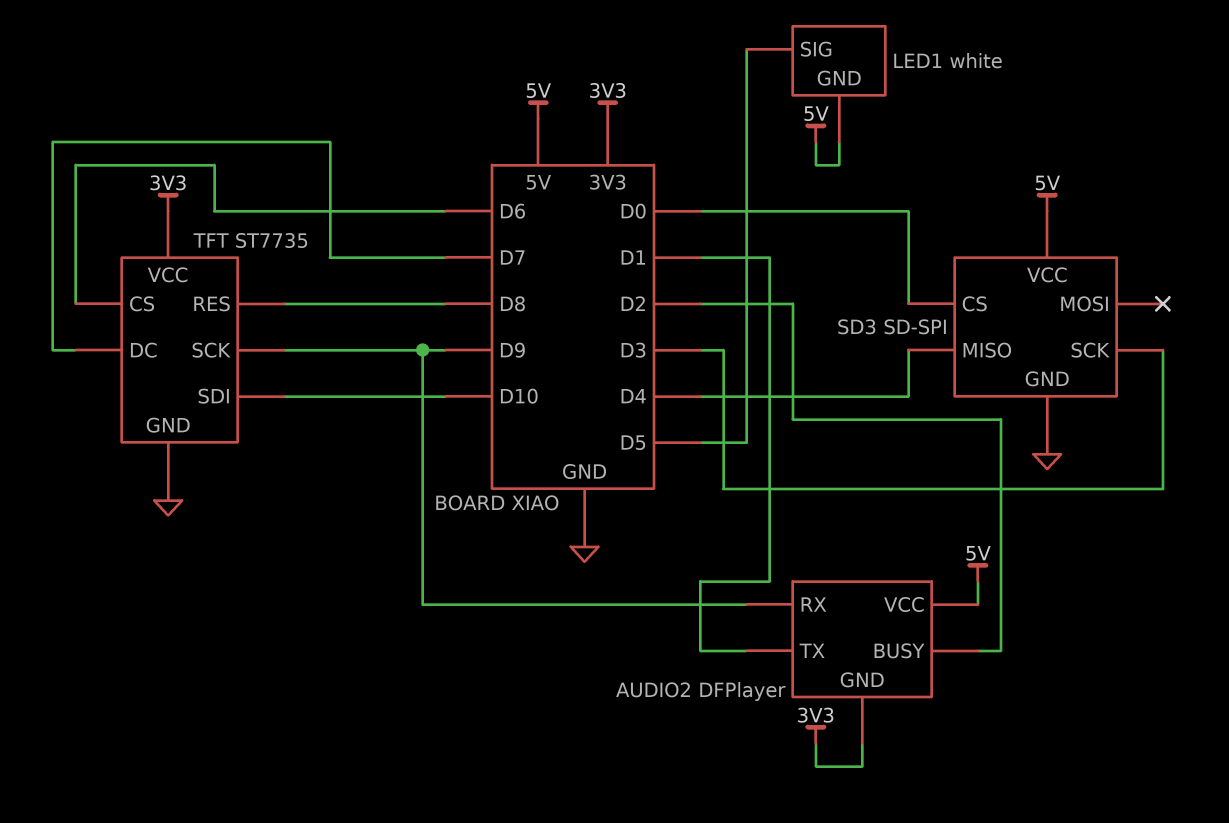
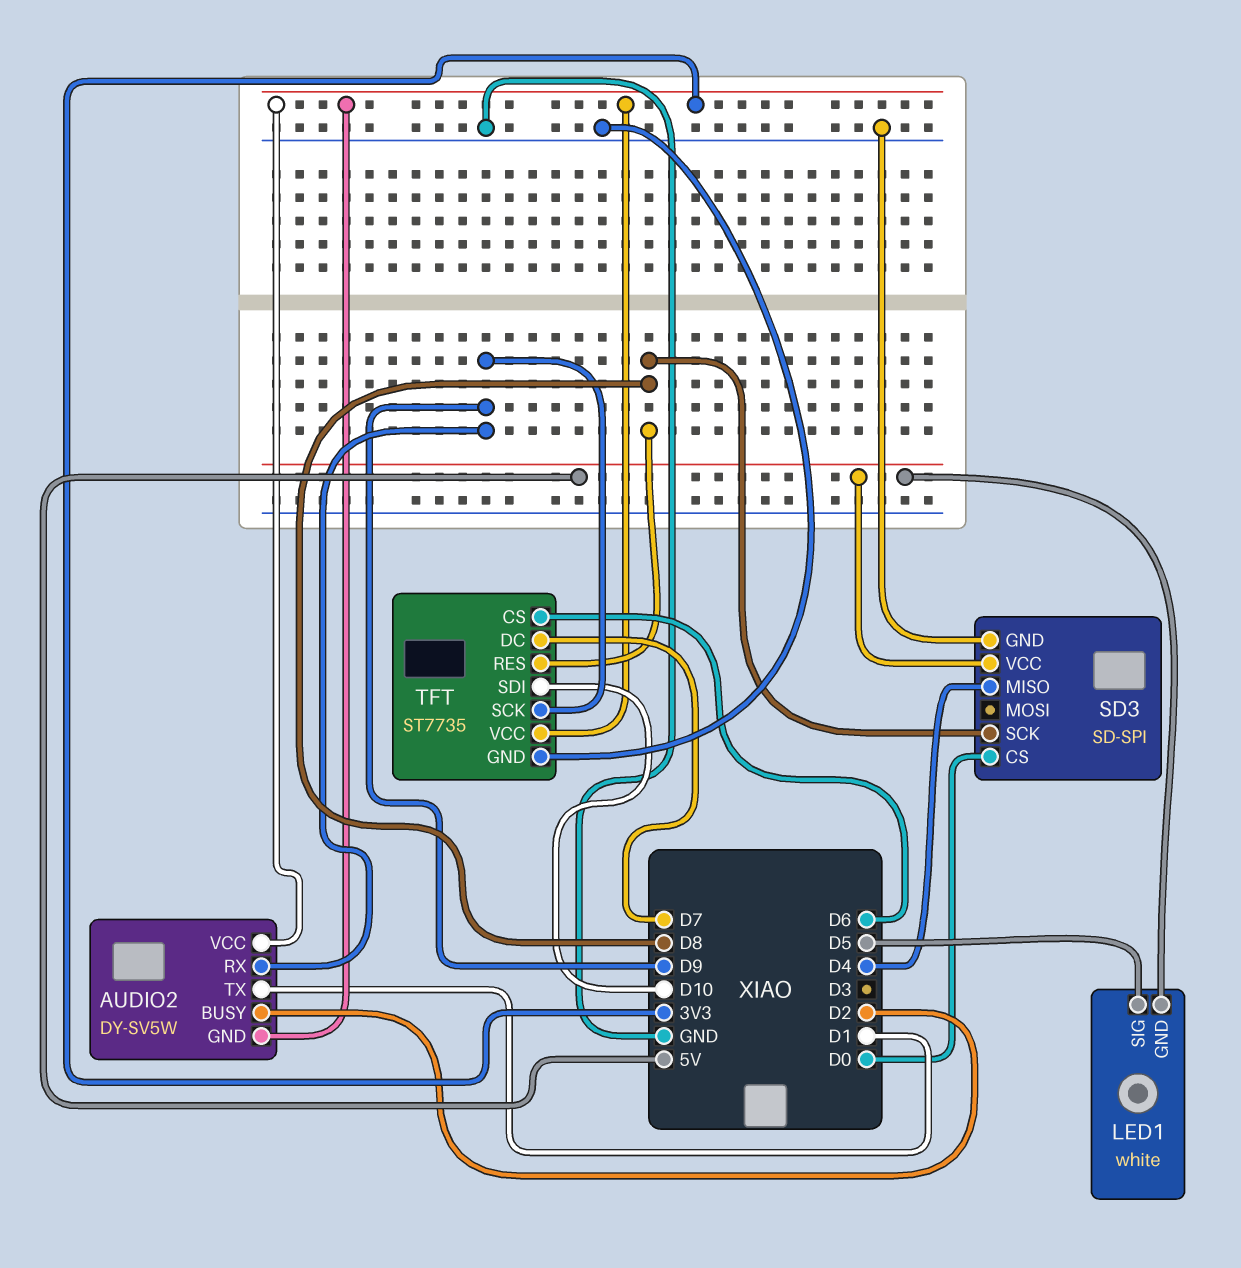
AUDIO2: DFPlayer -> DY-SV5W
AUDIO2 pin VCC: 5V -> 3V3
SD3 pin SCK: D3 -> D8

